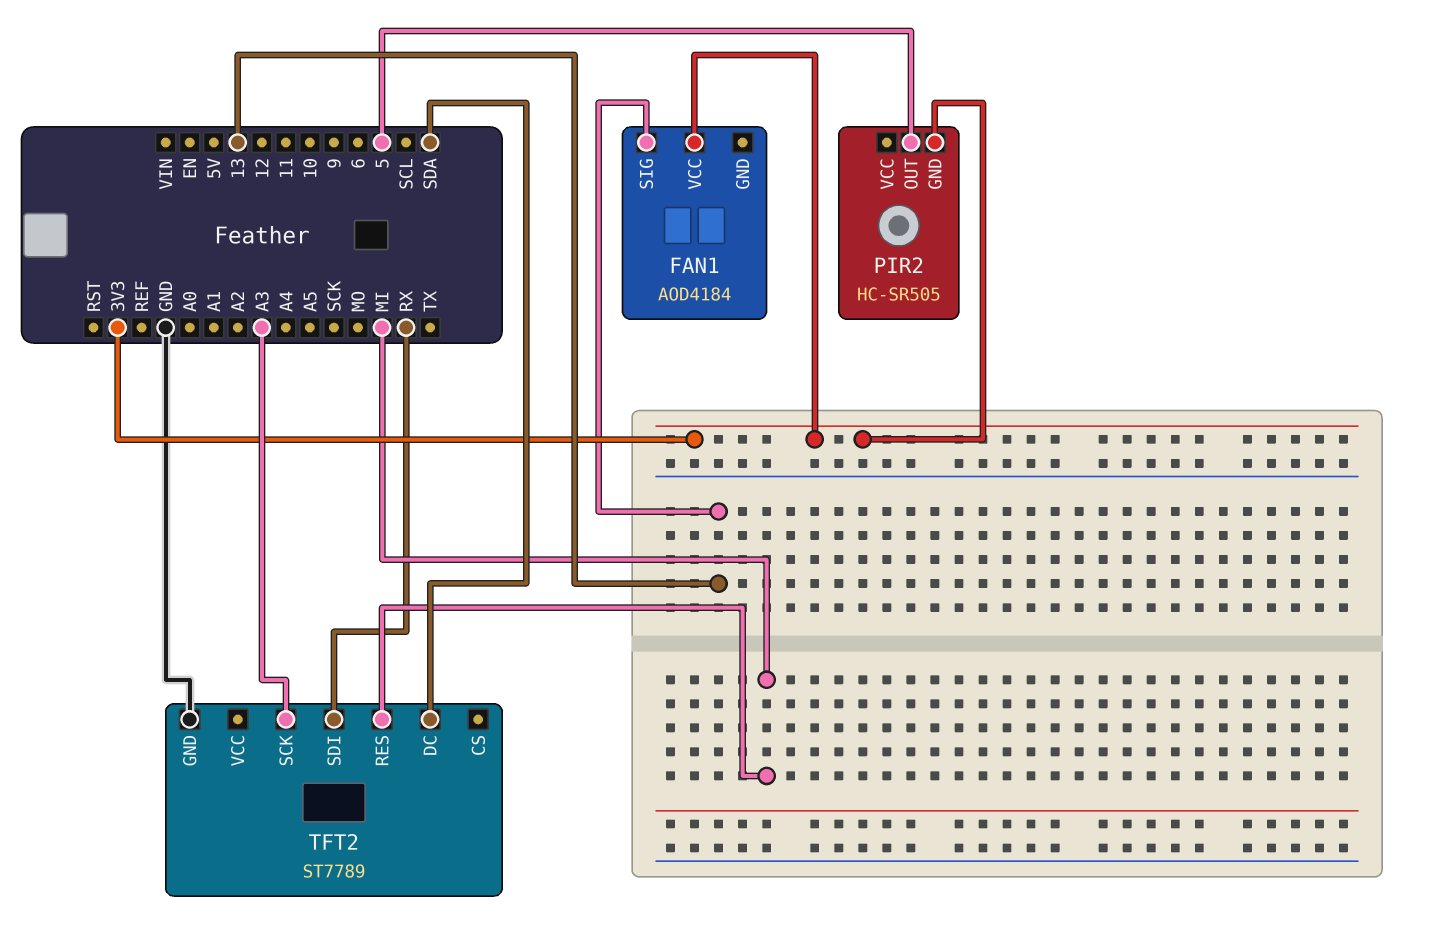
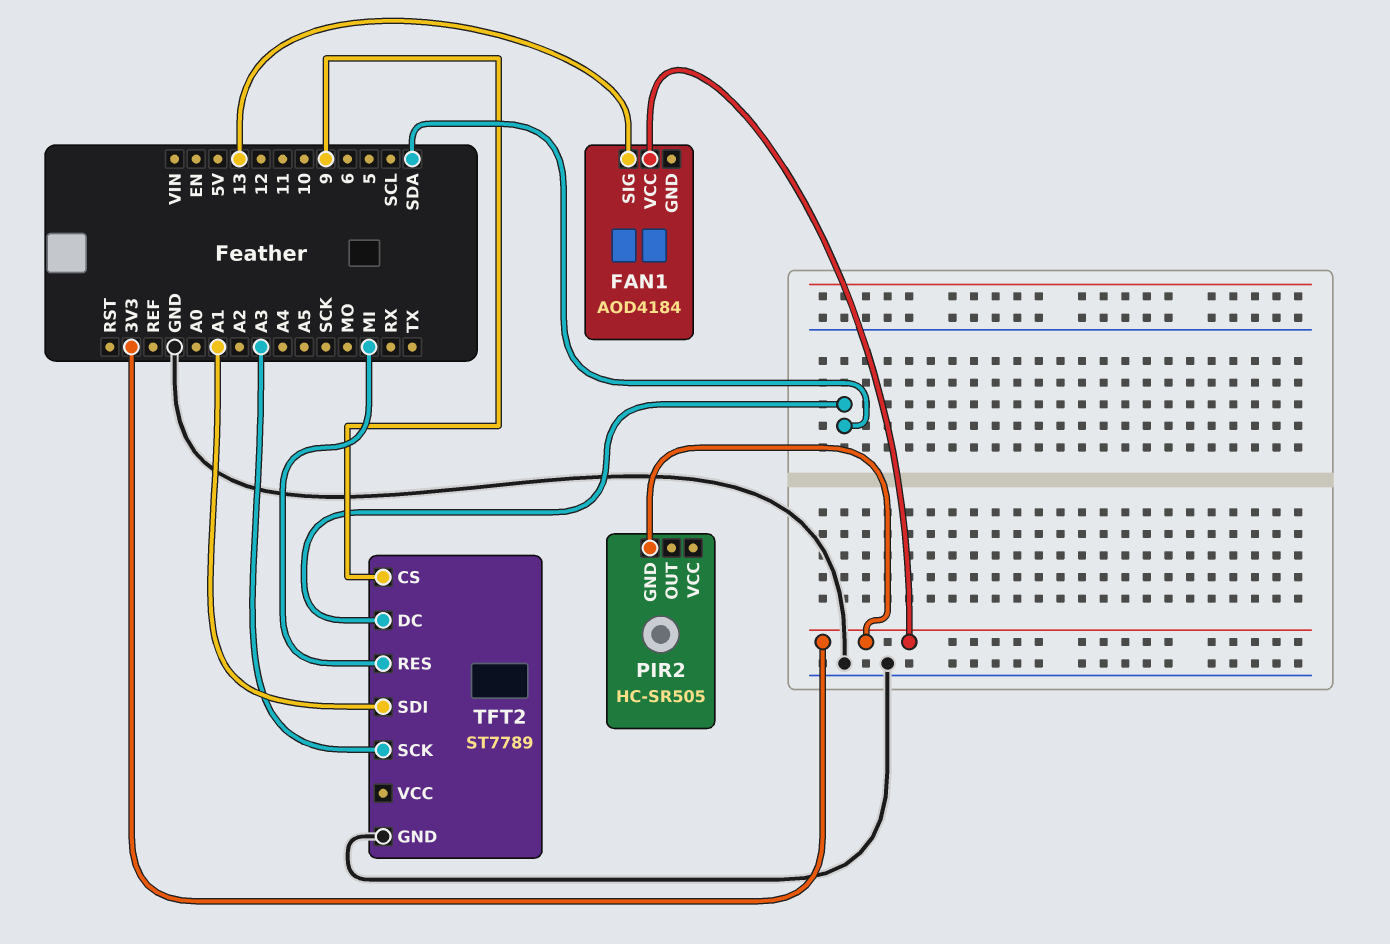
PIR2 pin OUT: 5 -> none
TFT2 pin CS: none -> 9
TFT2 pin SDI: RX -> A1

